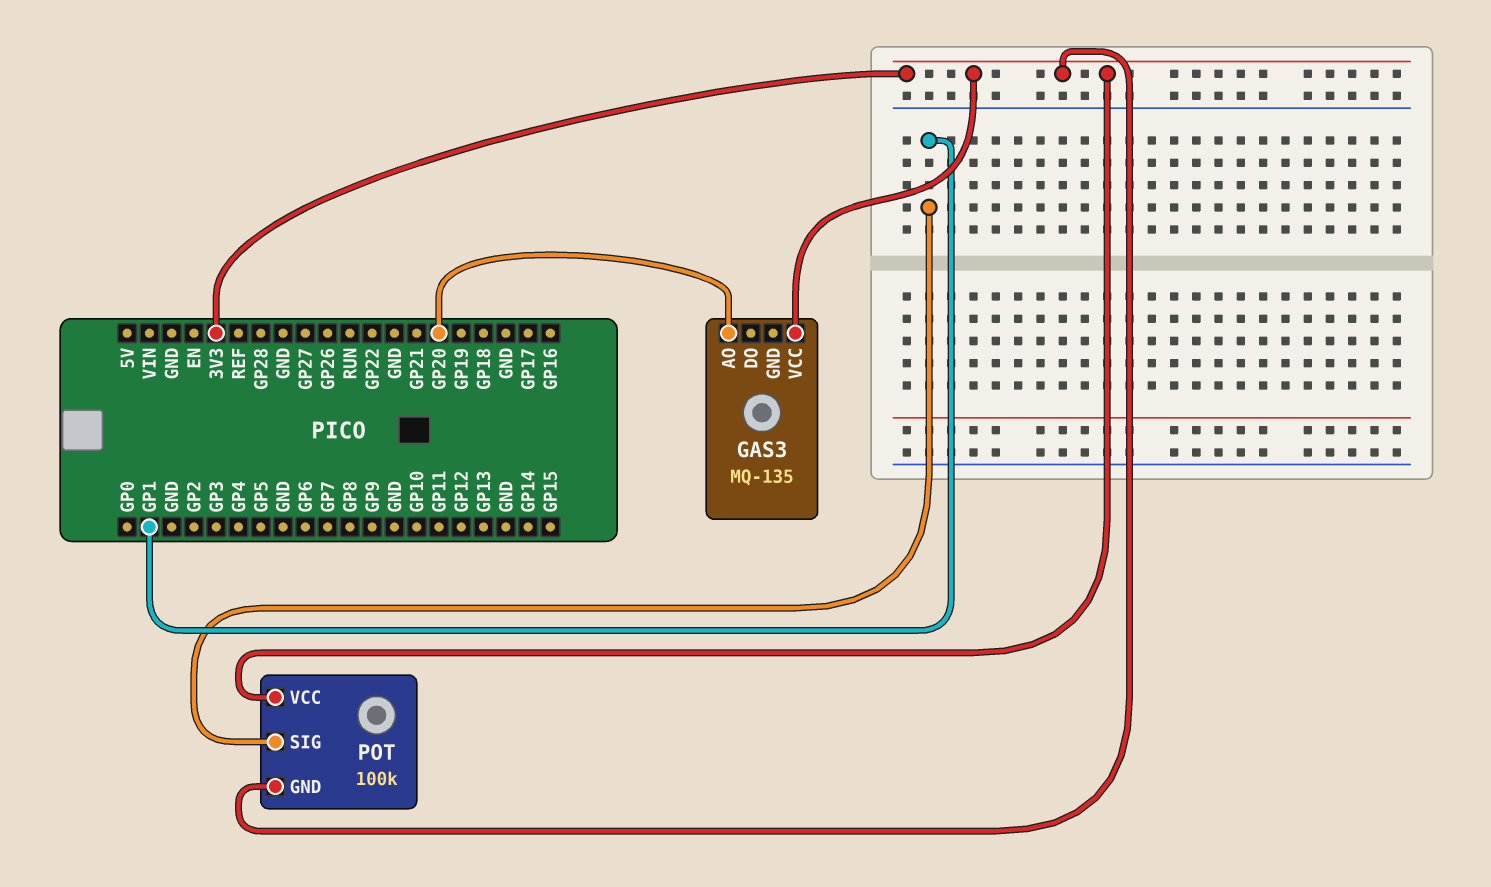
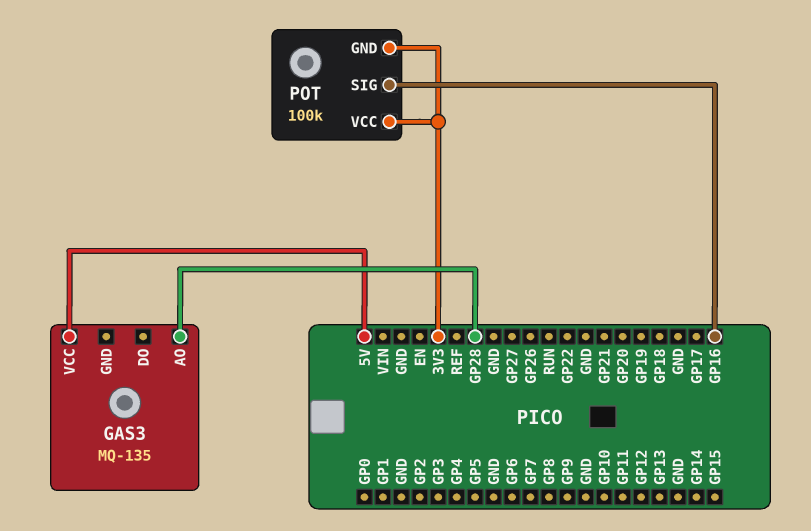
GAS3 pin AO: GP20 -> GP28
GAS3 pin VCC: 3V3 -> 5V
POT pin SIG: GP1 -> GP16

